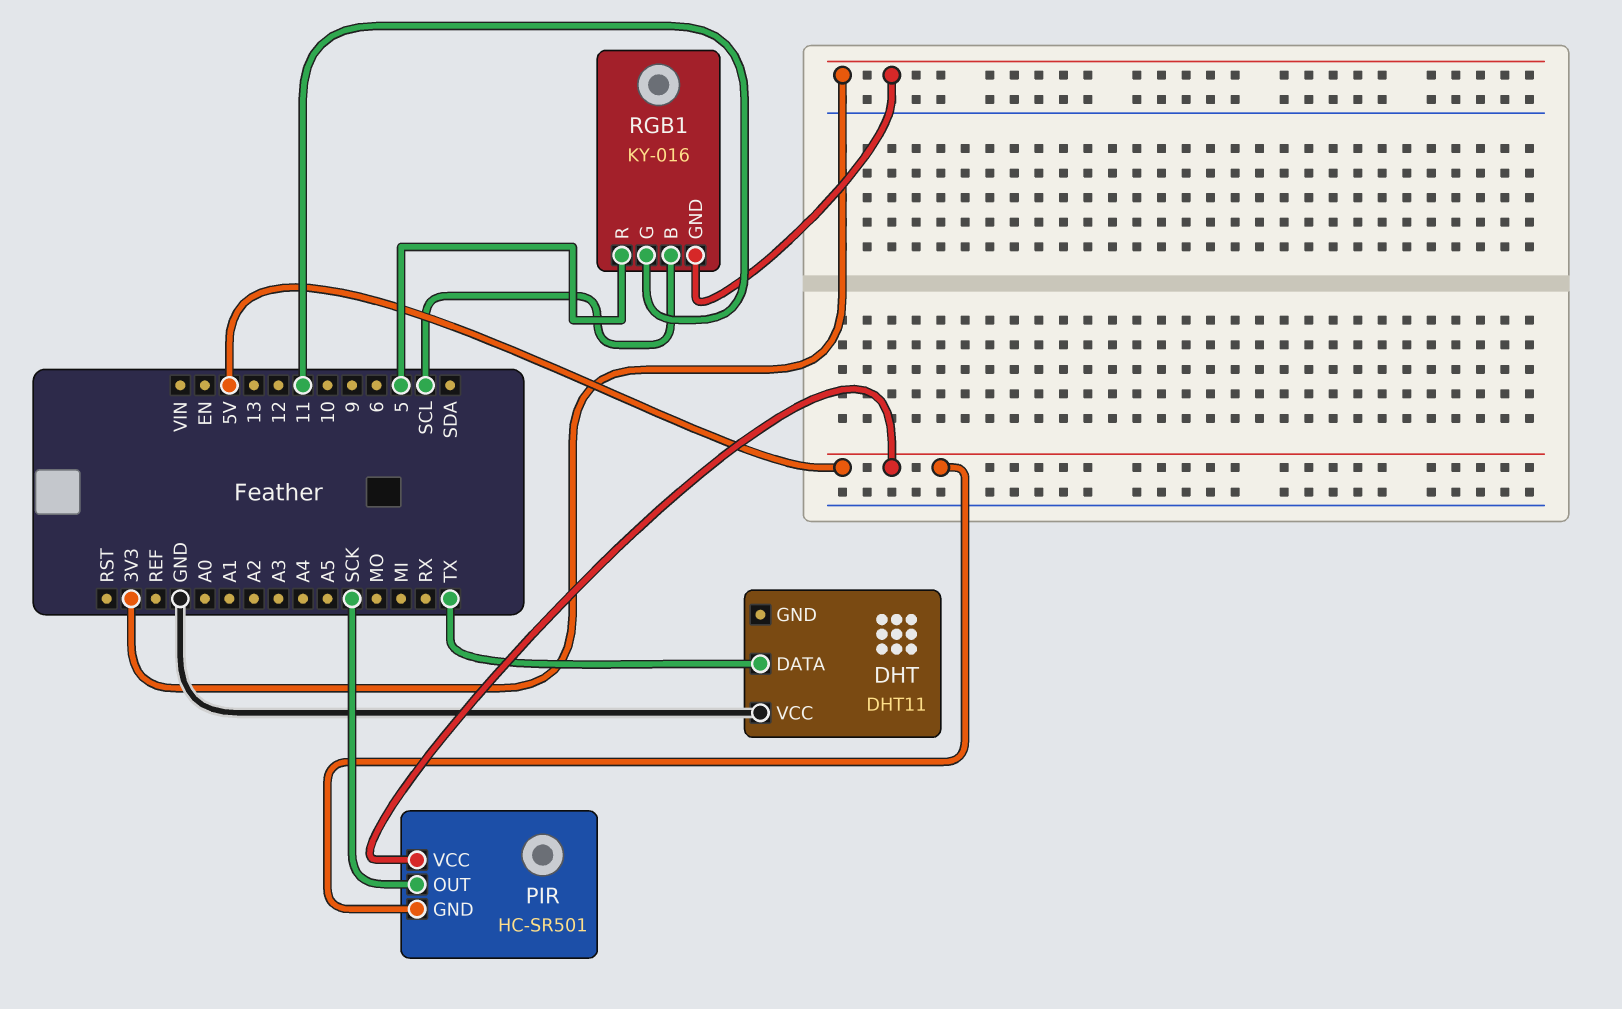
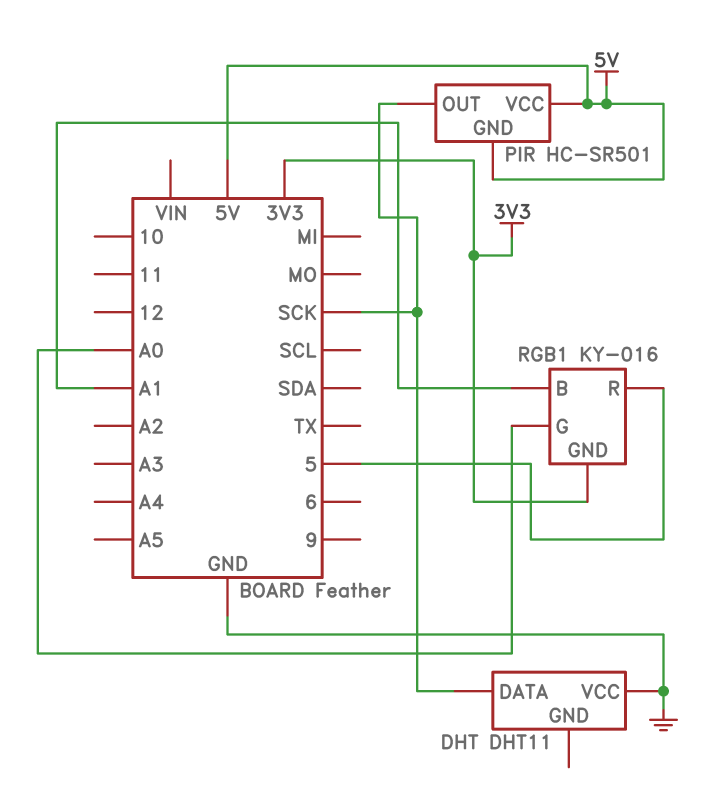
DHT pin DATA: TX -> SCK
RGB1 pin B: SCL -> A1
RGB1 pin G: 11 -> A0

